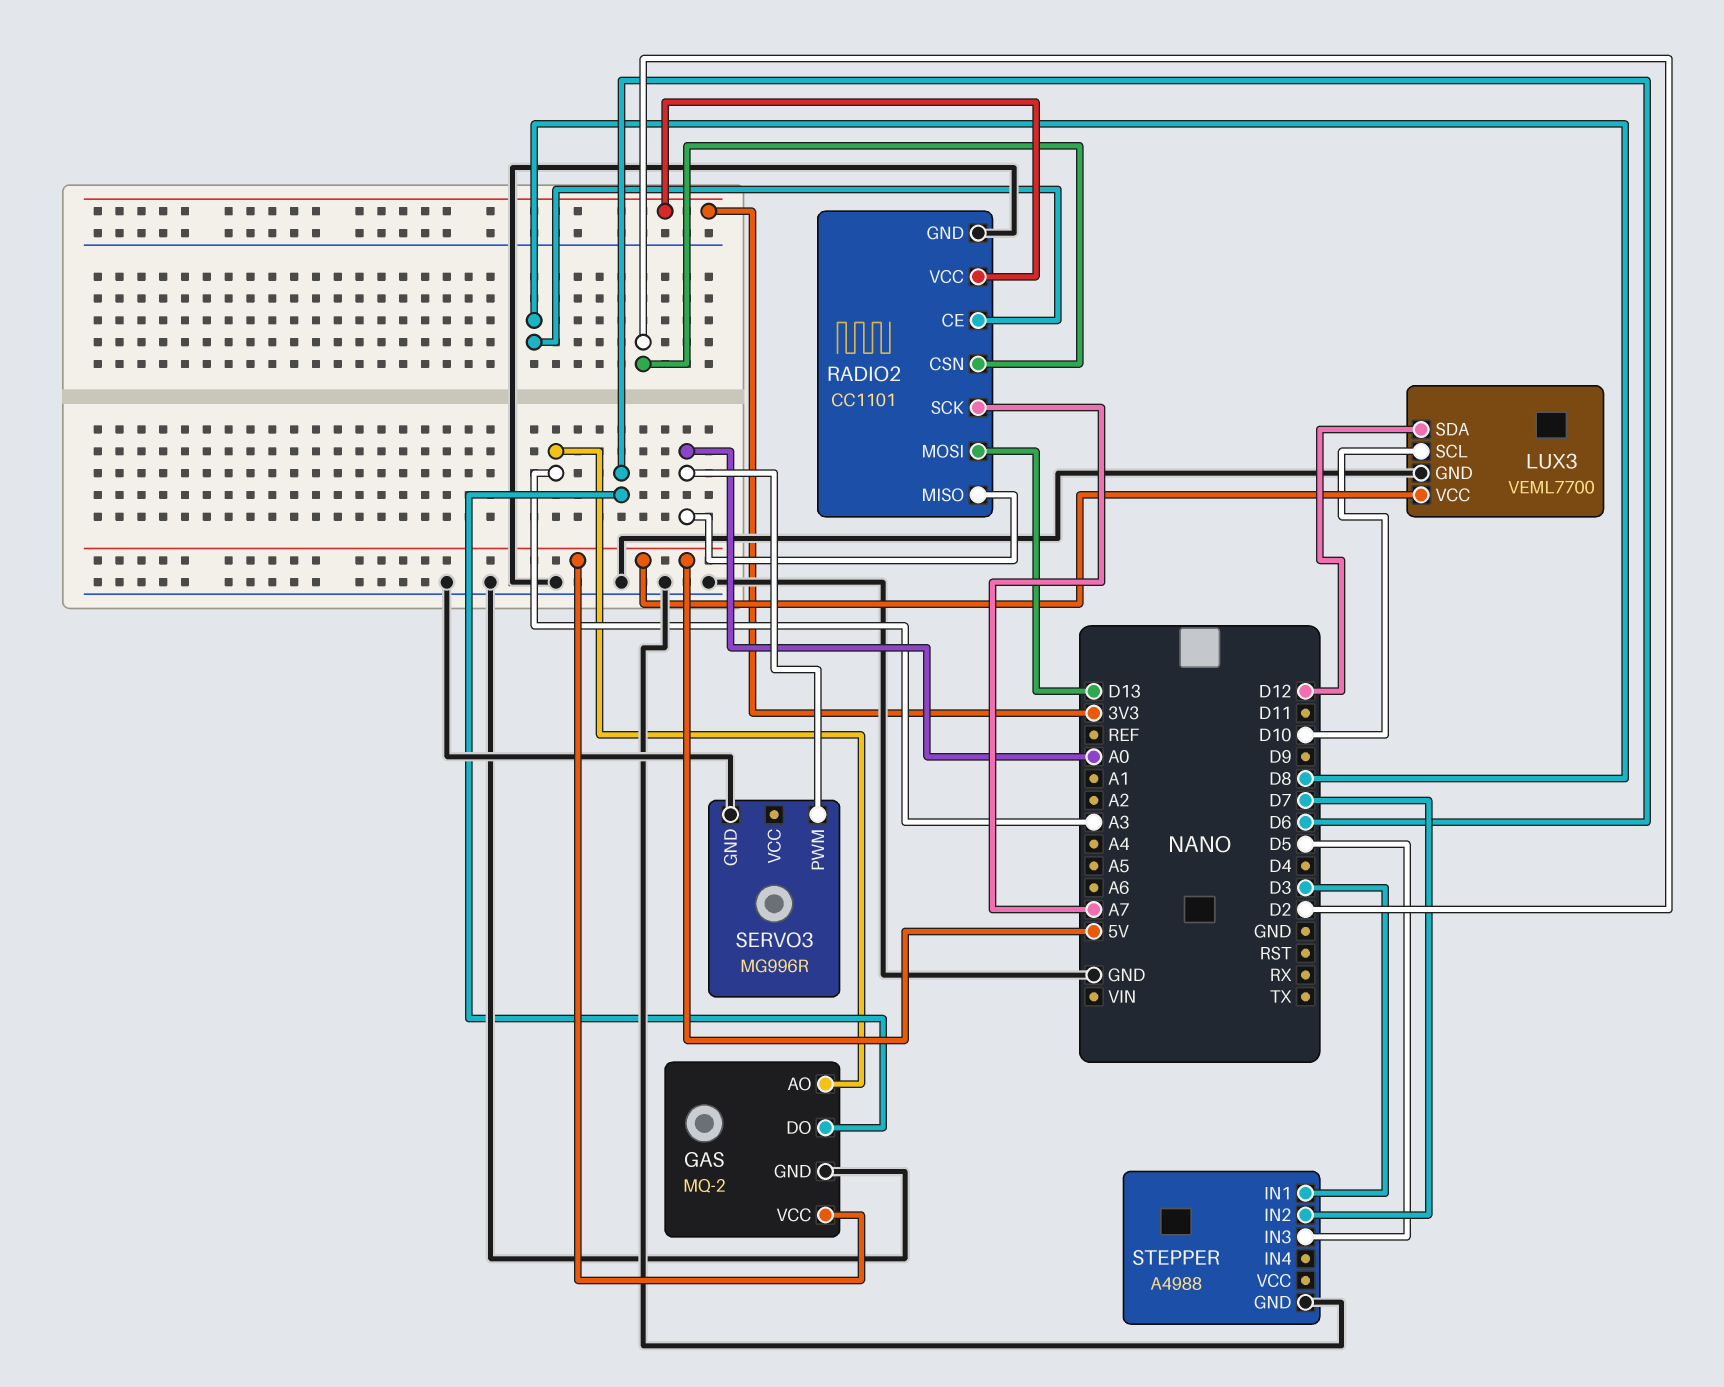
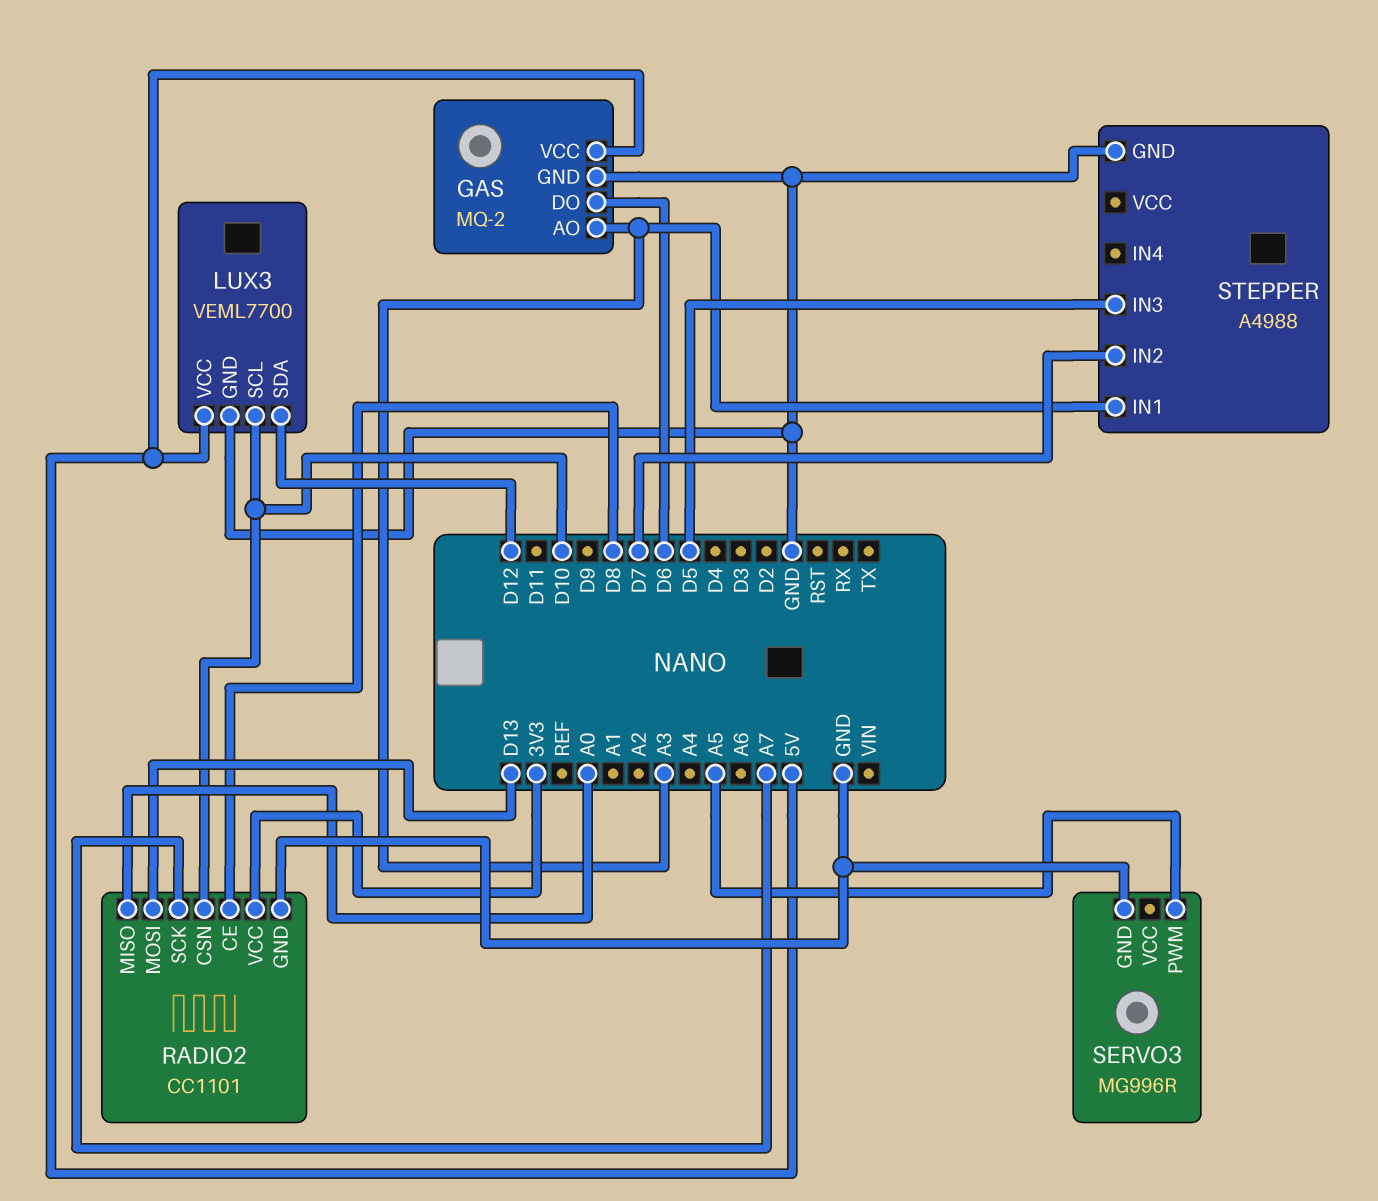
RADIO2 pin CSN: D2 -> D10
SERVO3 pin PWM: A0 -> A5
STEPPER pin IN1: D3 -> A3

